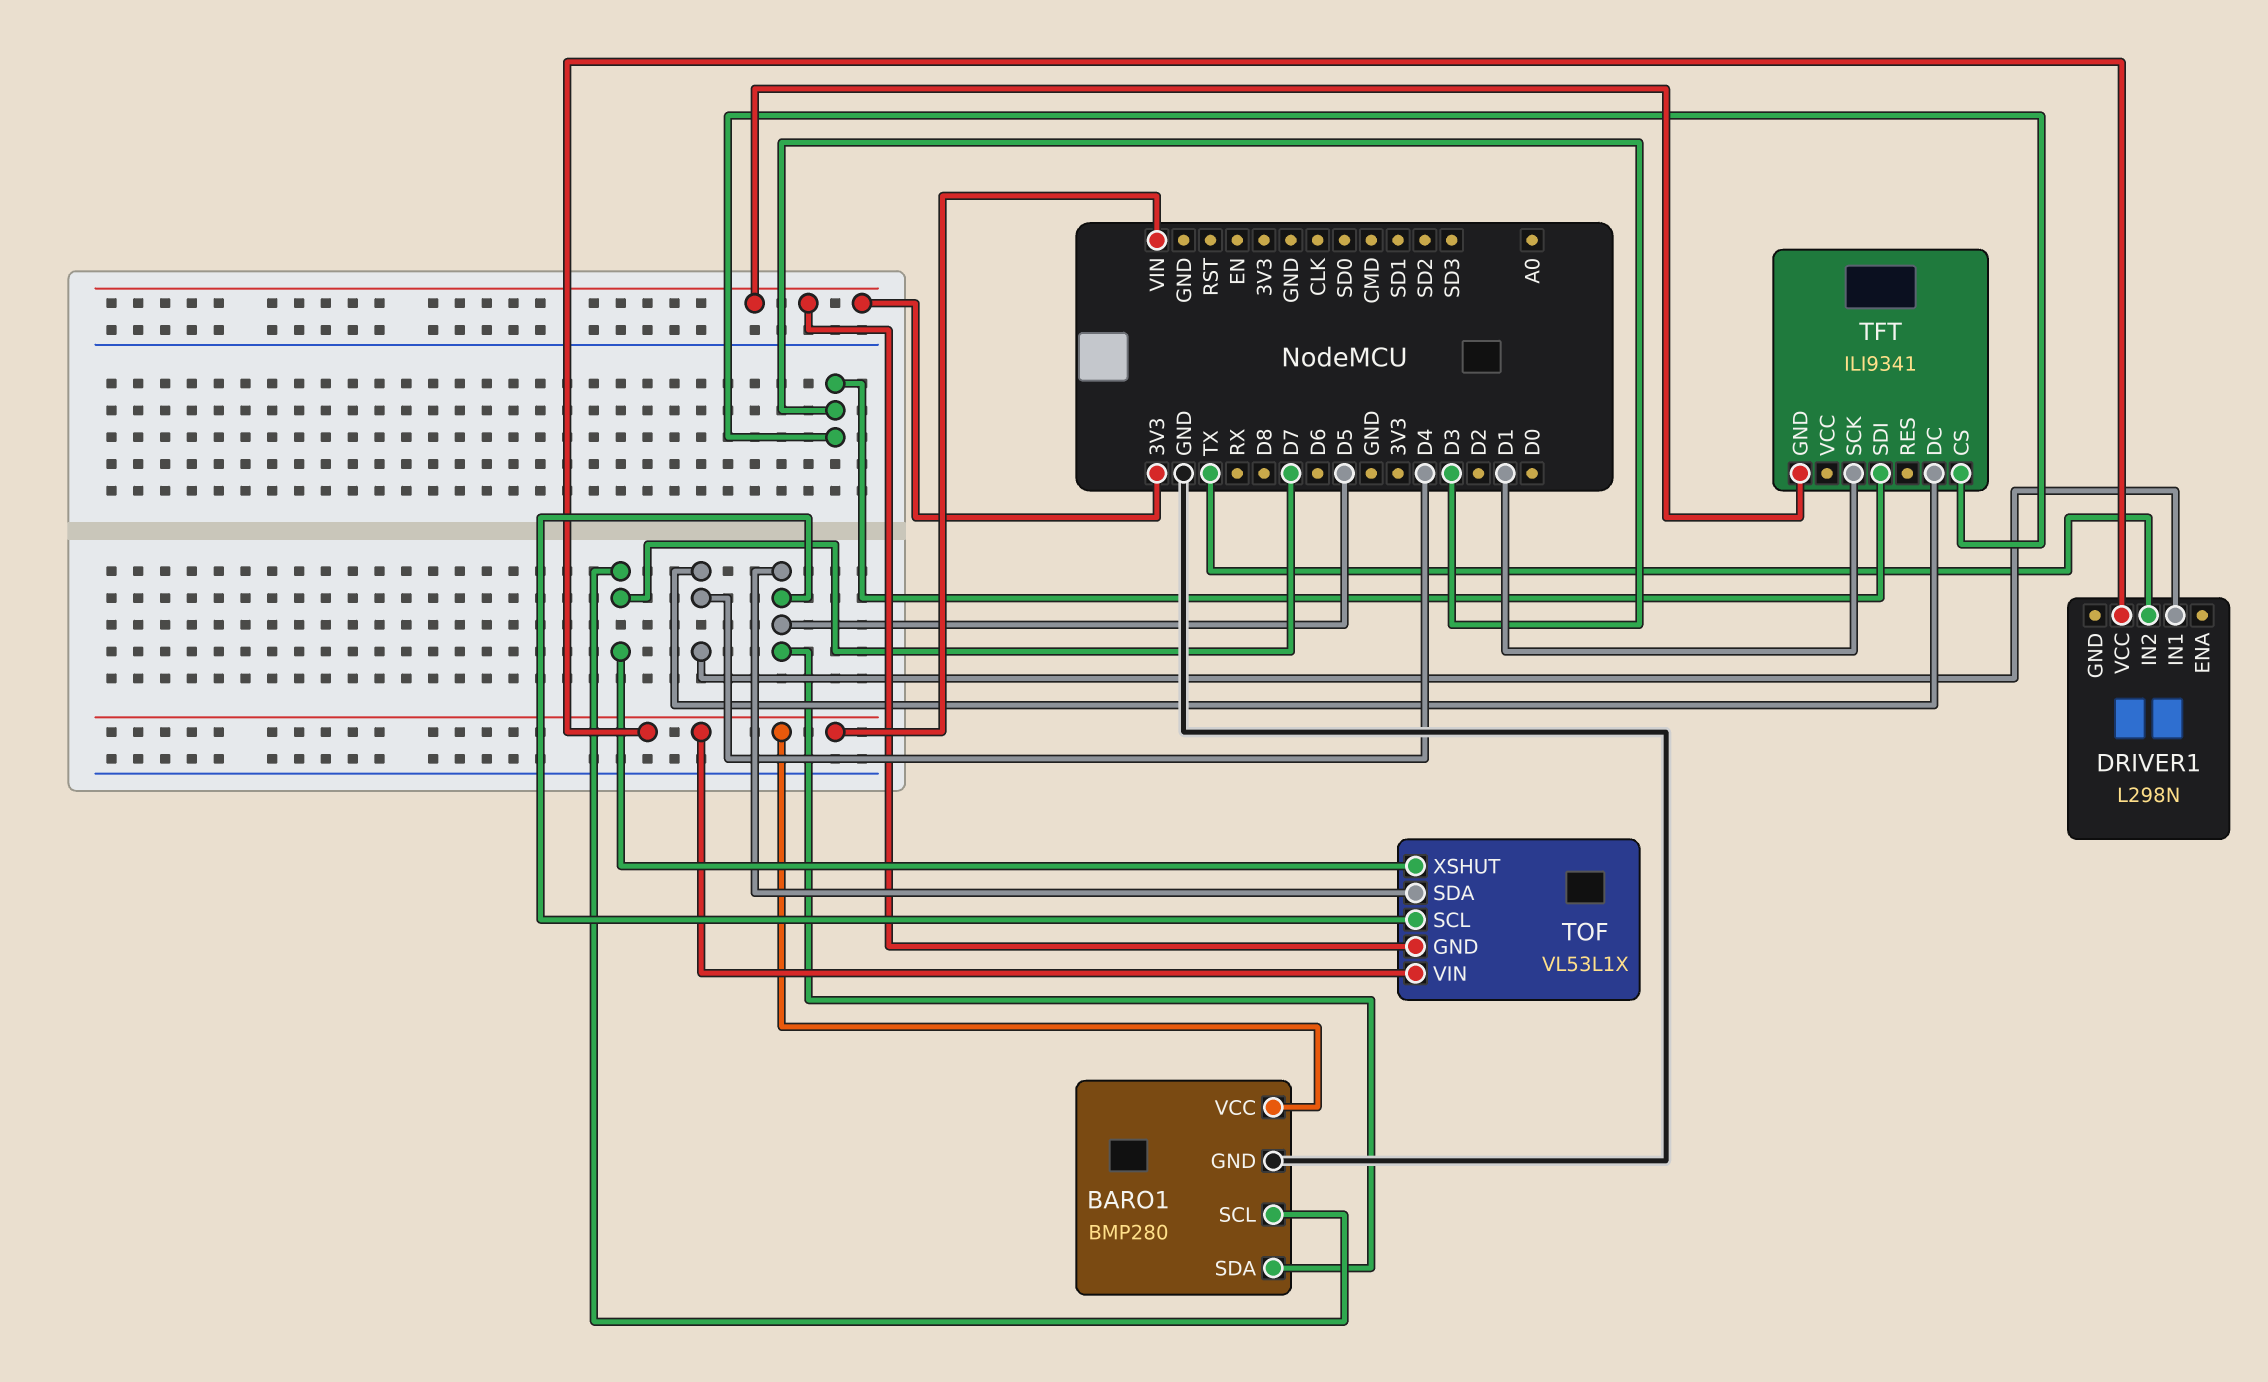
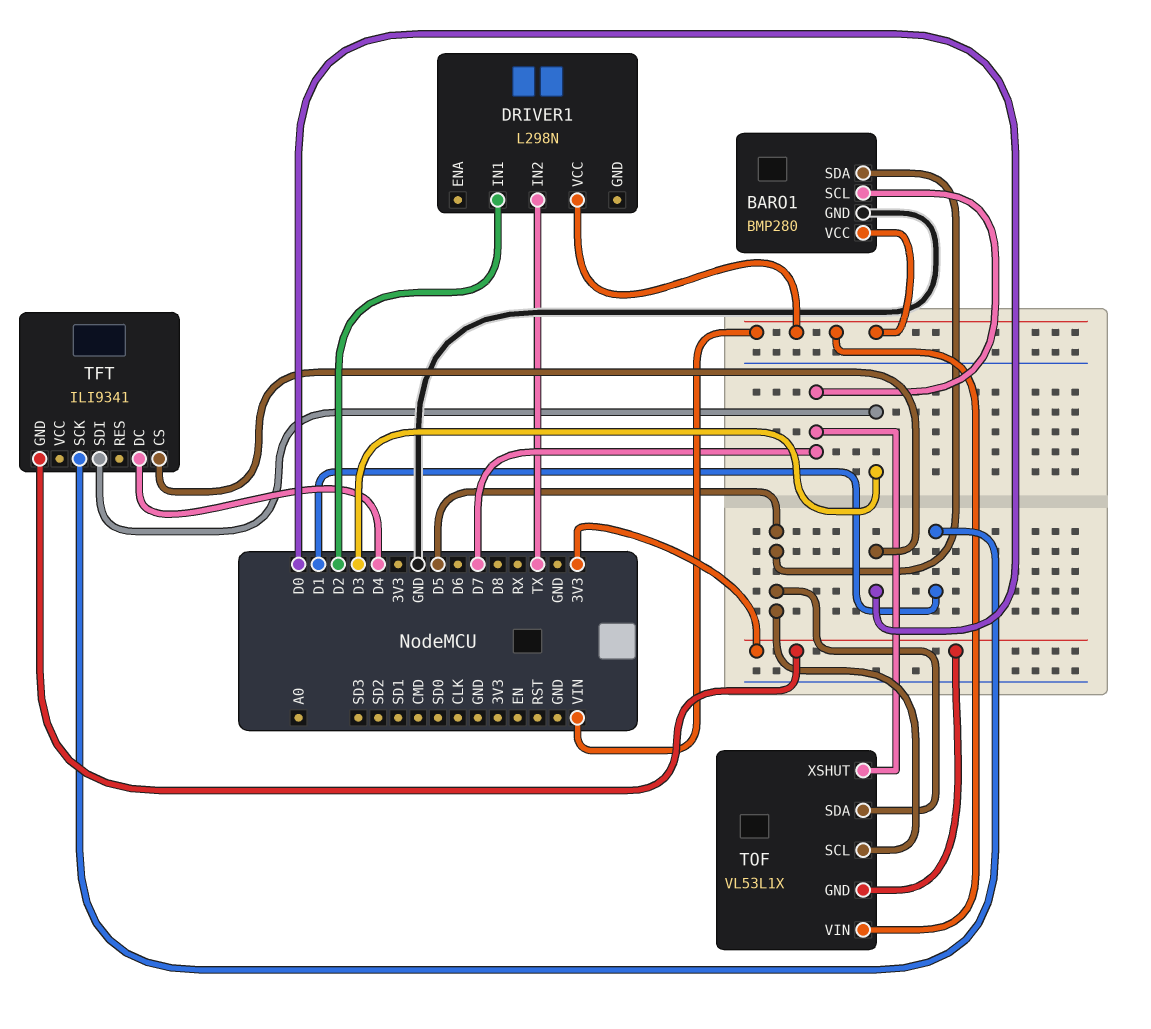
DRIVER1 pin IN1: D4 -> D2
TFT pin CS: D3 -> D0

